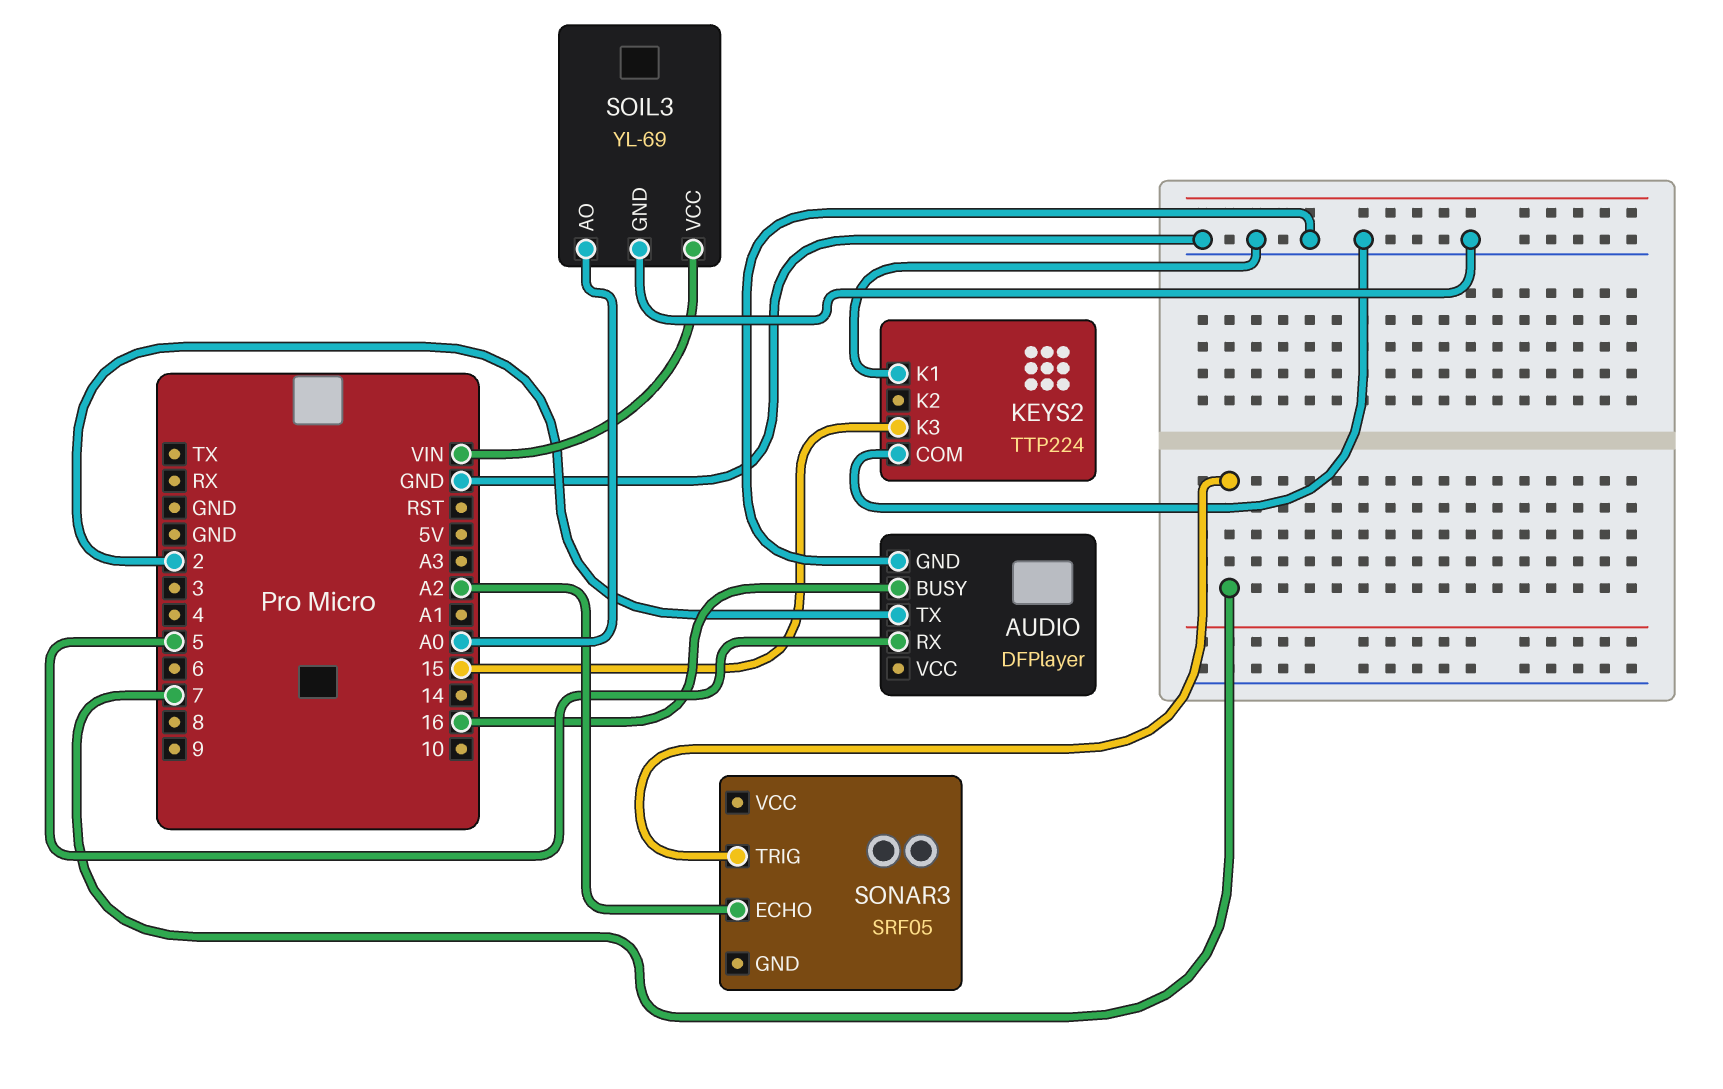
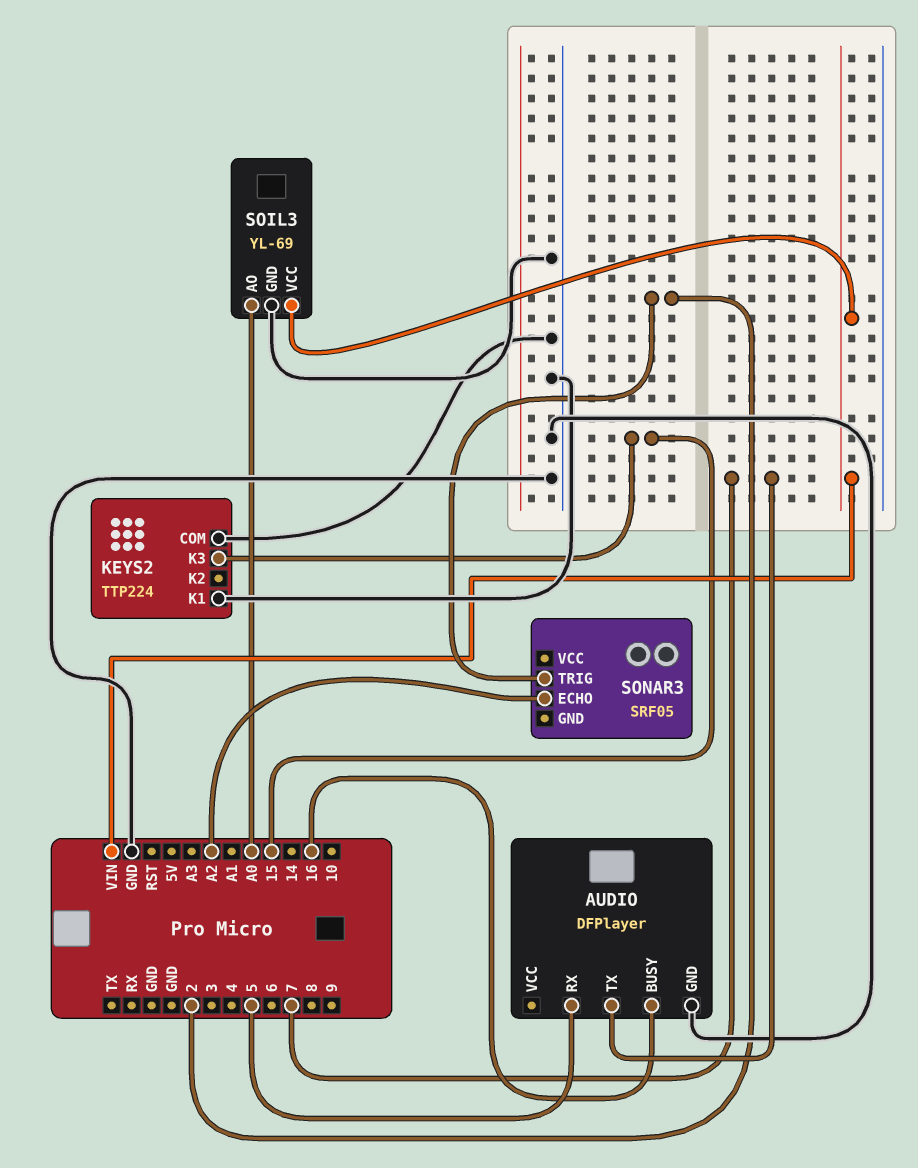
AUDIO pin TX: 2 -> 7
SONAR3 pin TRIG: 7 -> 2

